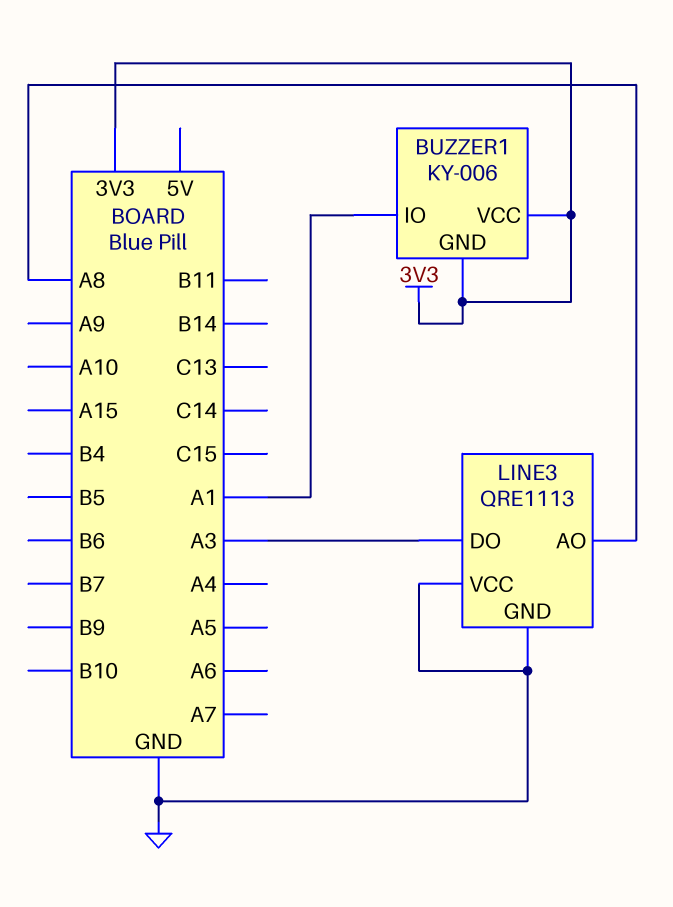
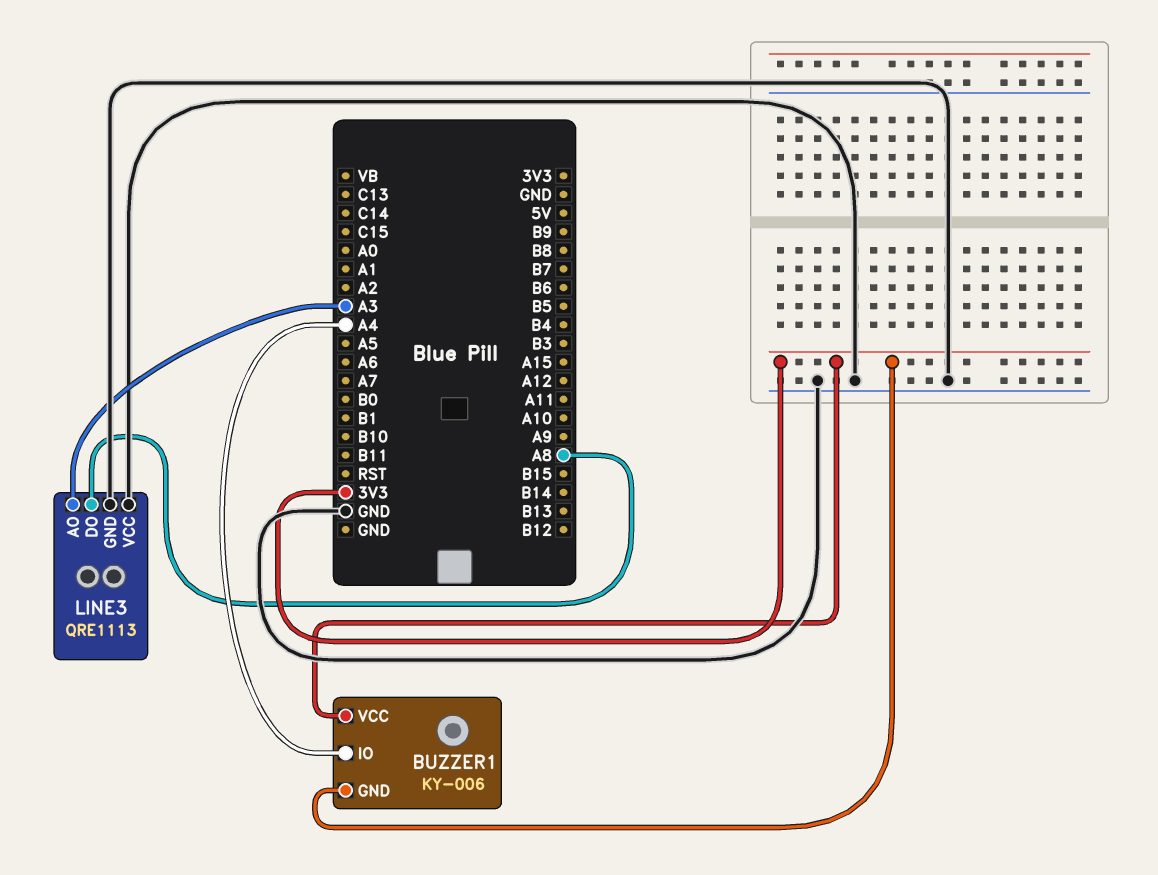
BUZZER1 pin IO: A1 -> A4
LINE3 pin AO: A8 -> A3
LINE3 pin DO: A3 -> A8

